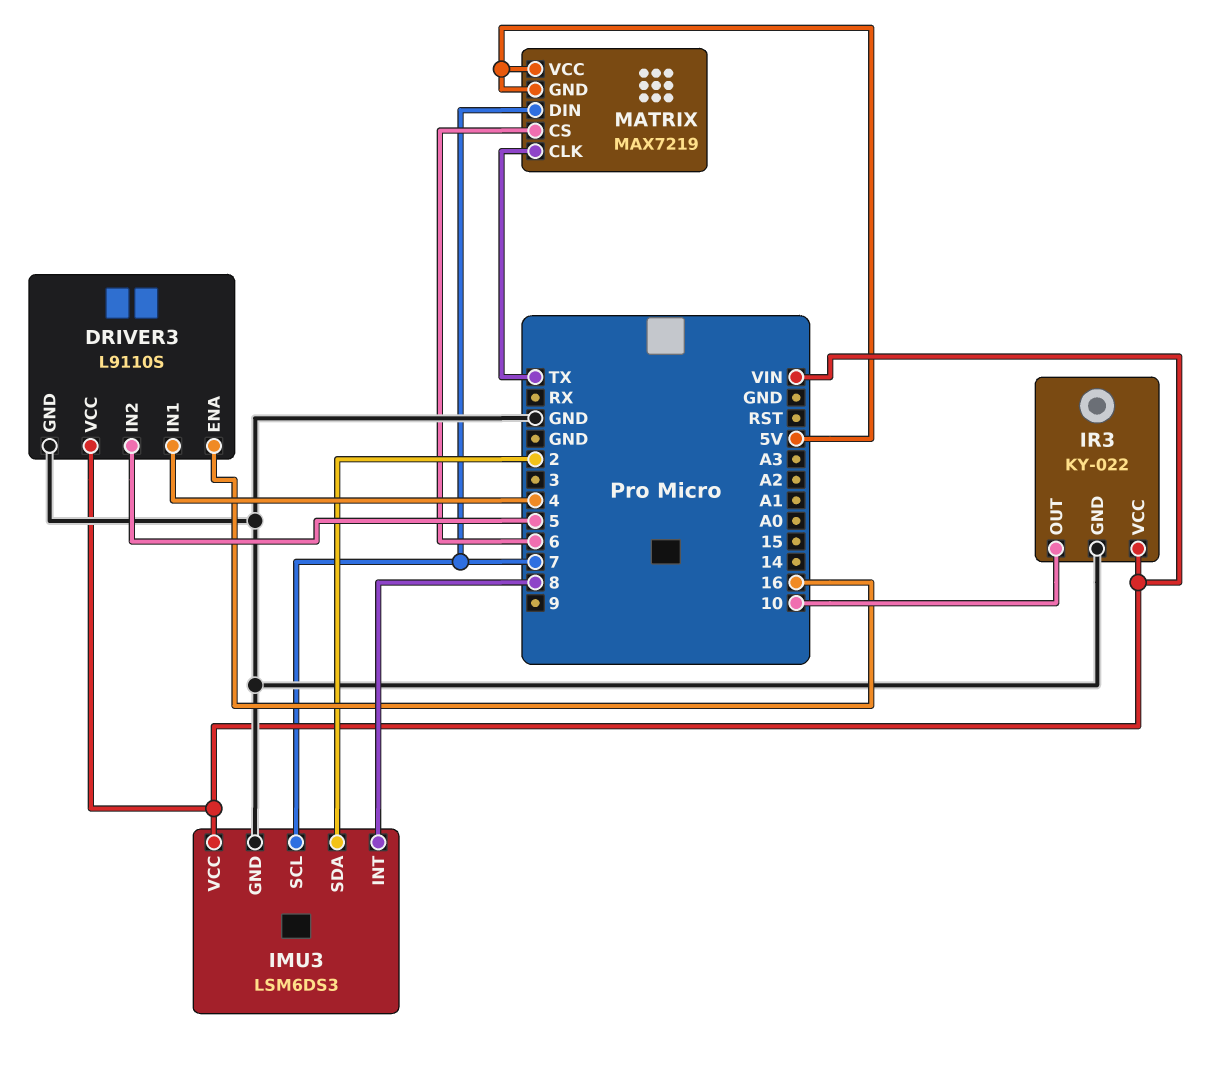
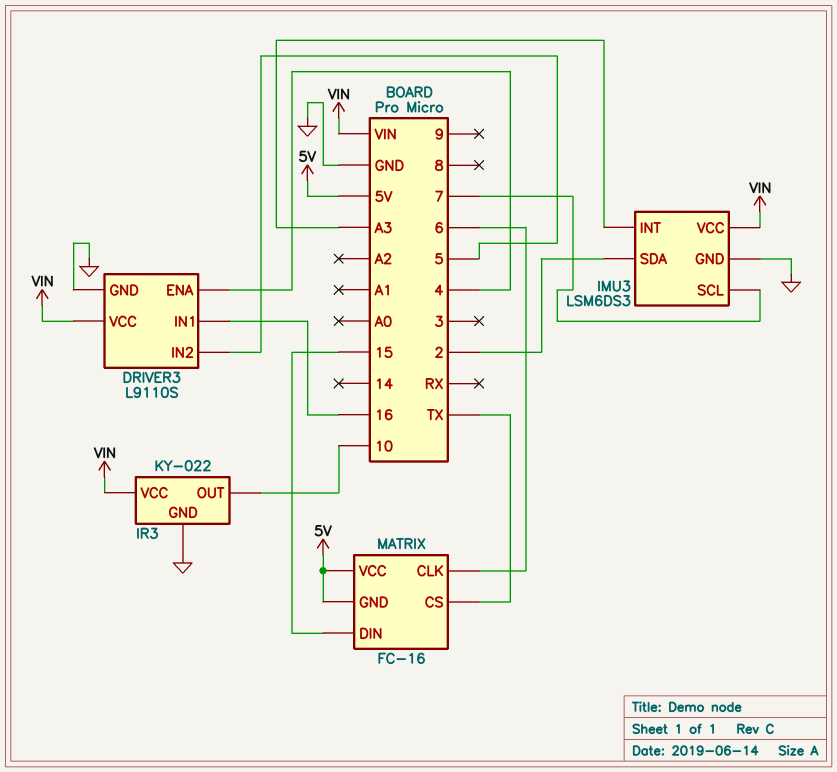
DRIVER3 pin ENA: 16 -> 4
DRIVER3 pin IN1: 4 -> 16
IMU3 pin INT: 8 -> A3
MATRIX: MAX7219 -> FC-16
MATRIX pin CLK: TX -> 6
MATRIX pin CS: 6 -> TX
MATRIX pin DIN: 7 -> 15

